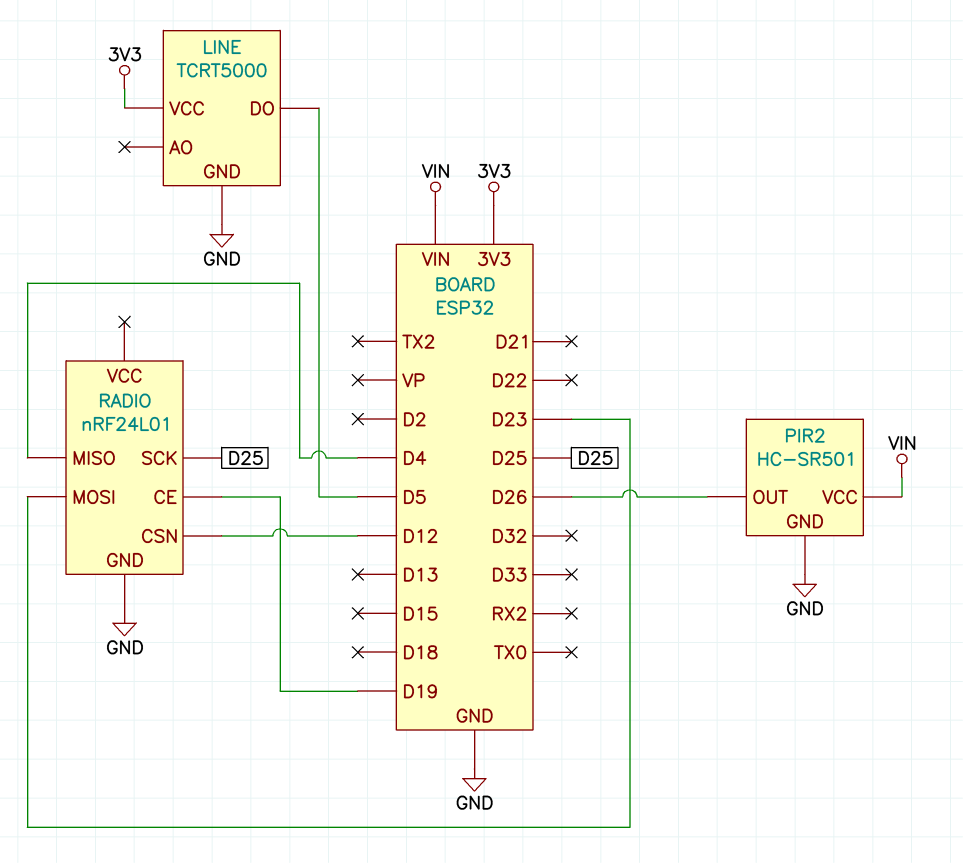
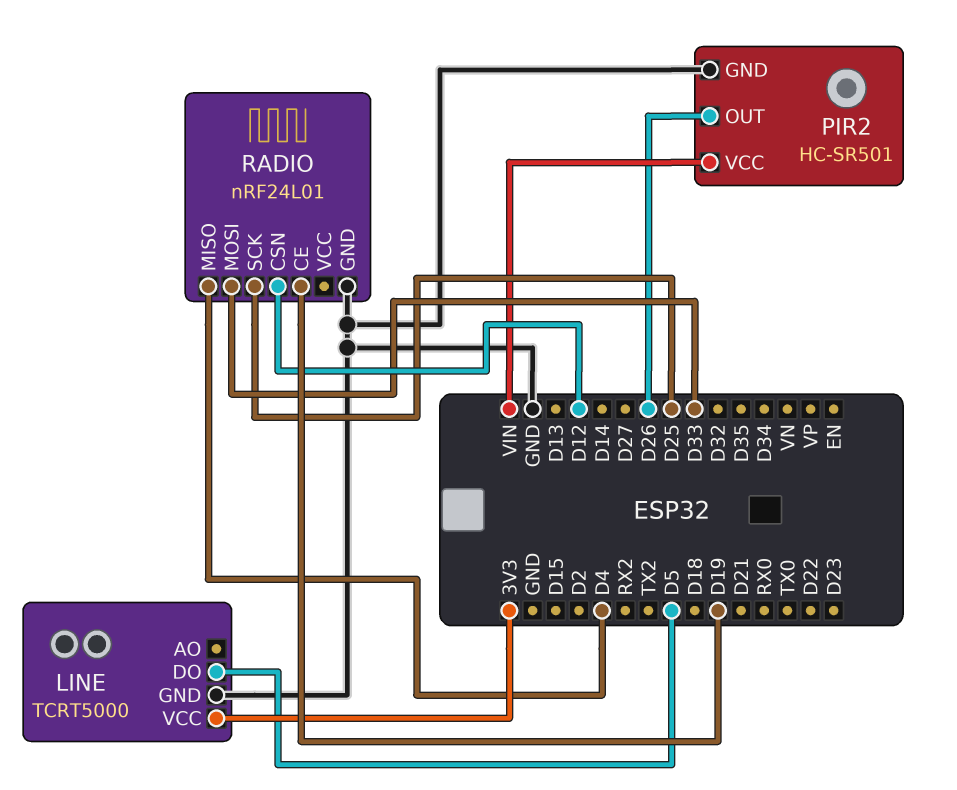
RADIO pin MOSI: D23 -> D33

